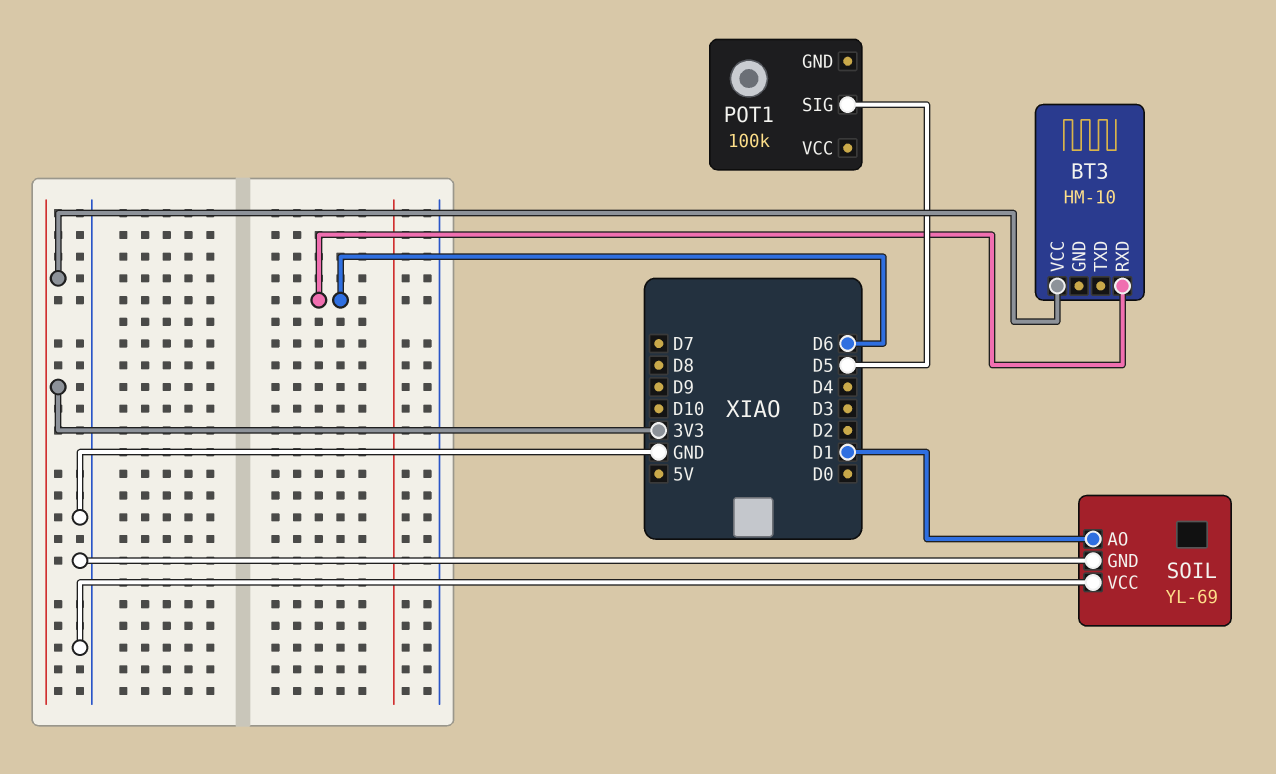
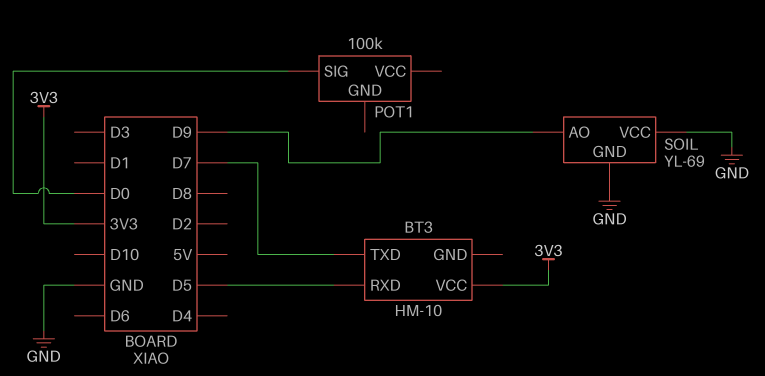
BT3 pin RXD: D6 -> D5
BT3 pin TXD: none -> D7
POT1 pin SIG: D5 -> D0
SOIL pin AO: D1 -> D9

